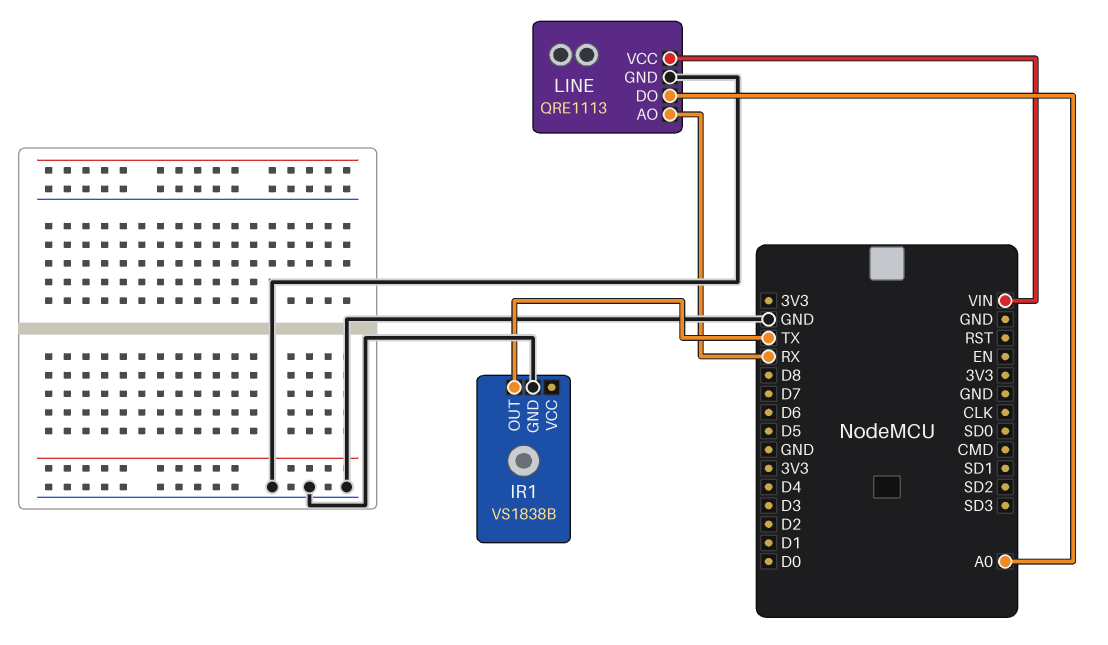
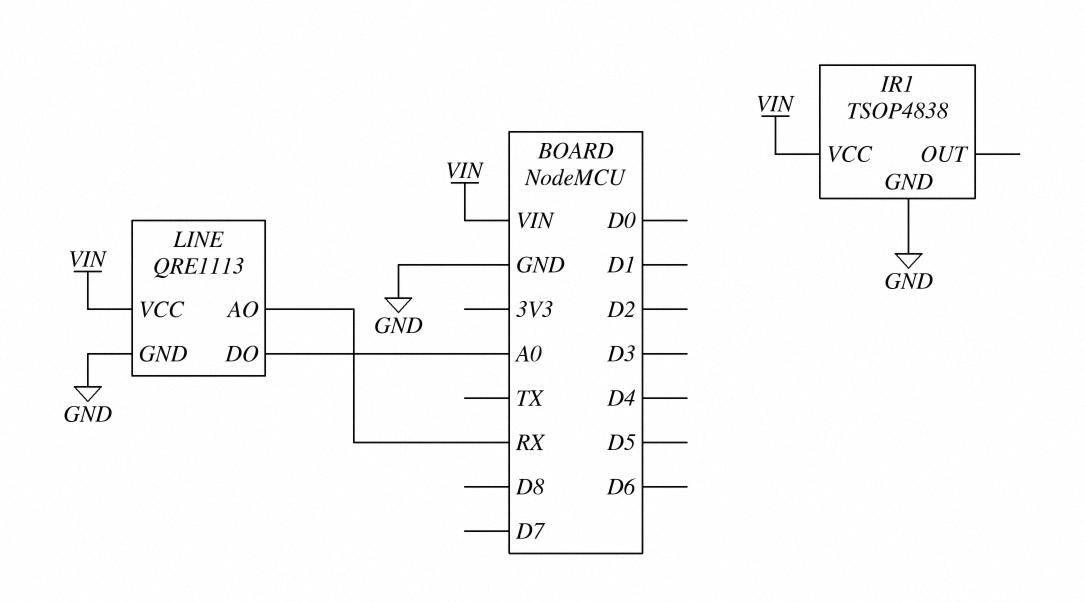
IR1: VS1838B -> TSOP4838
IR1 pin OUT: TX -> none
IR1 pin VCC: none -> VIN

